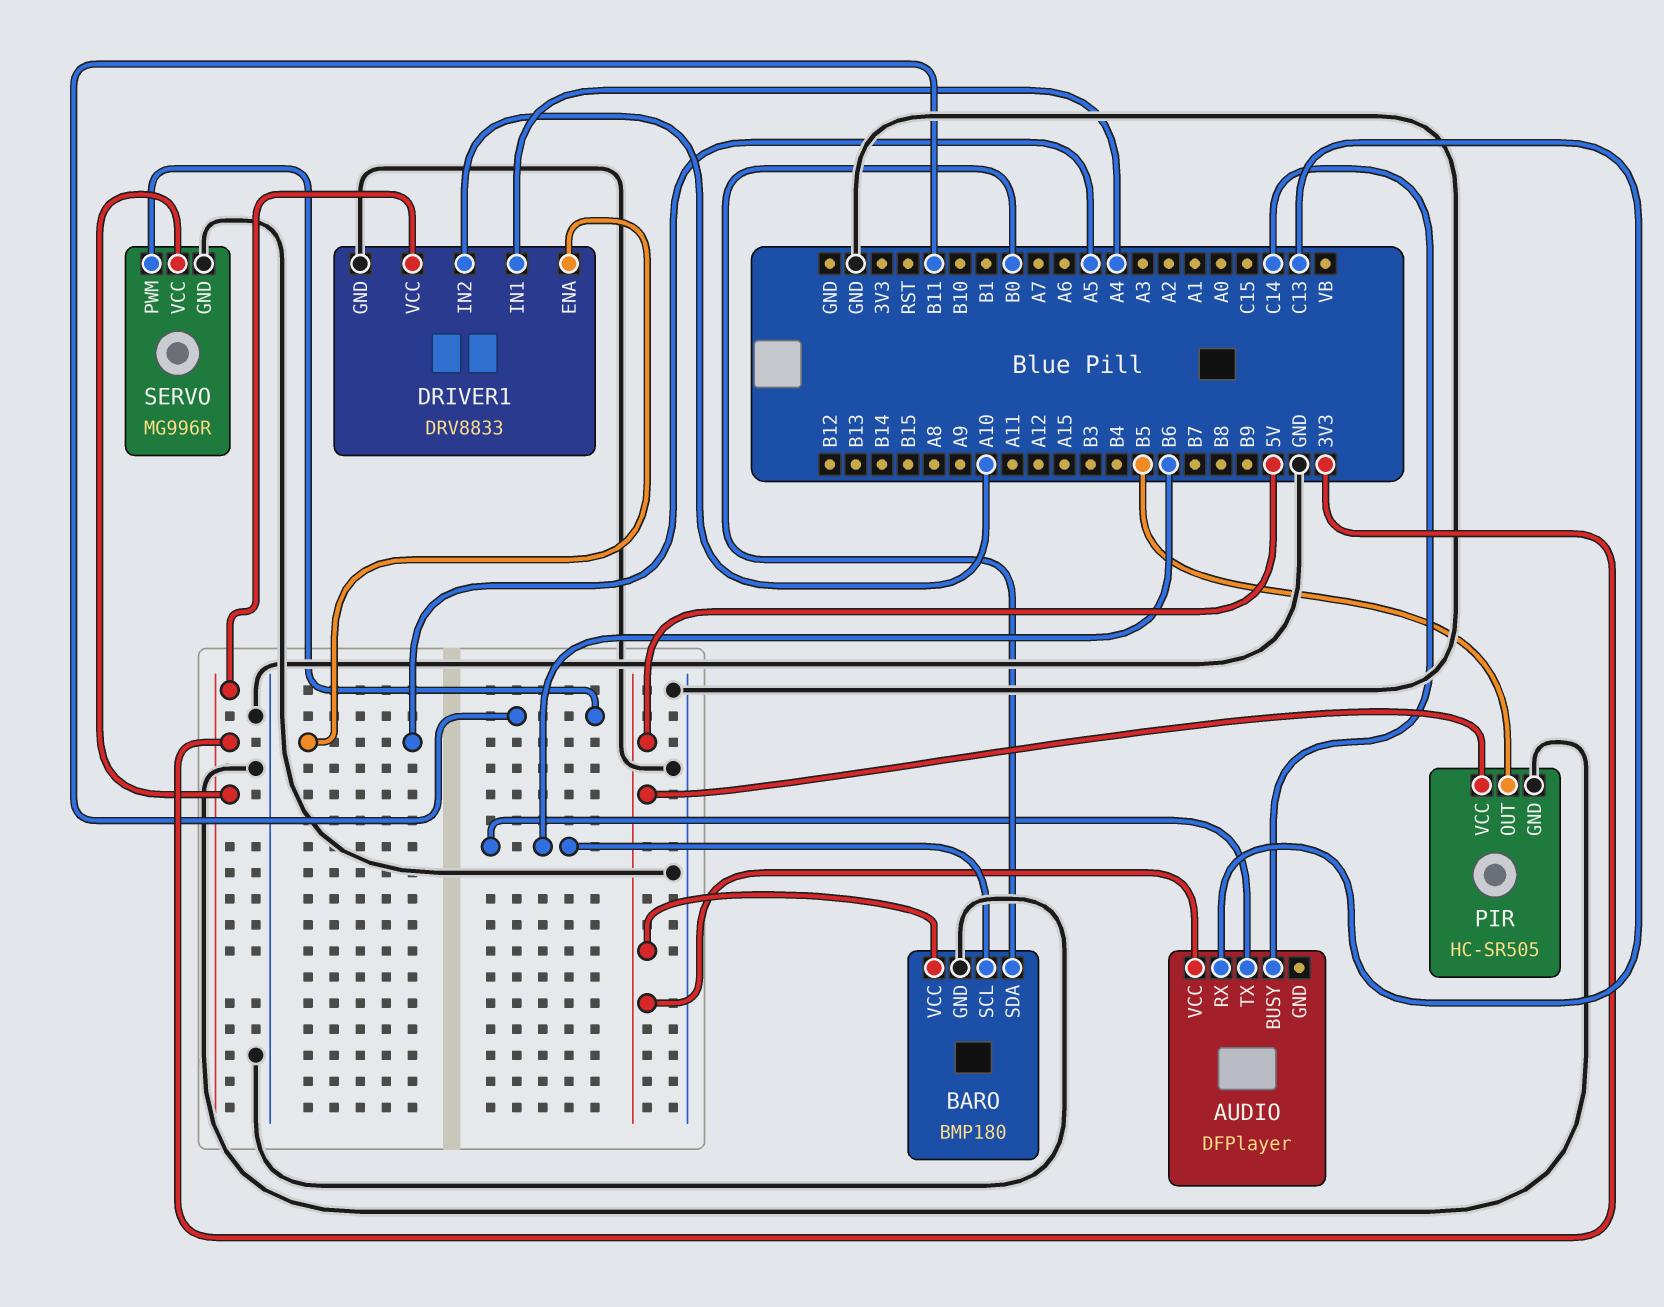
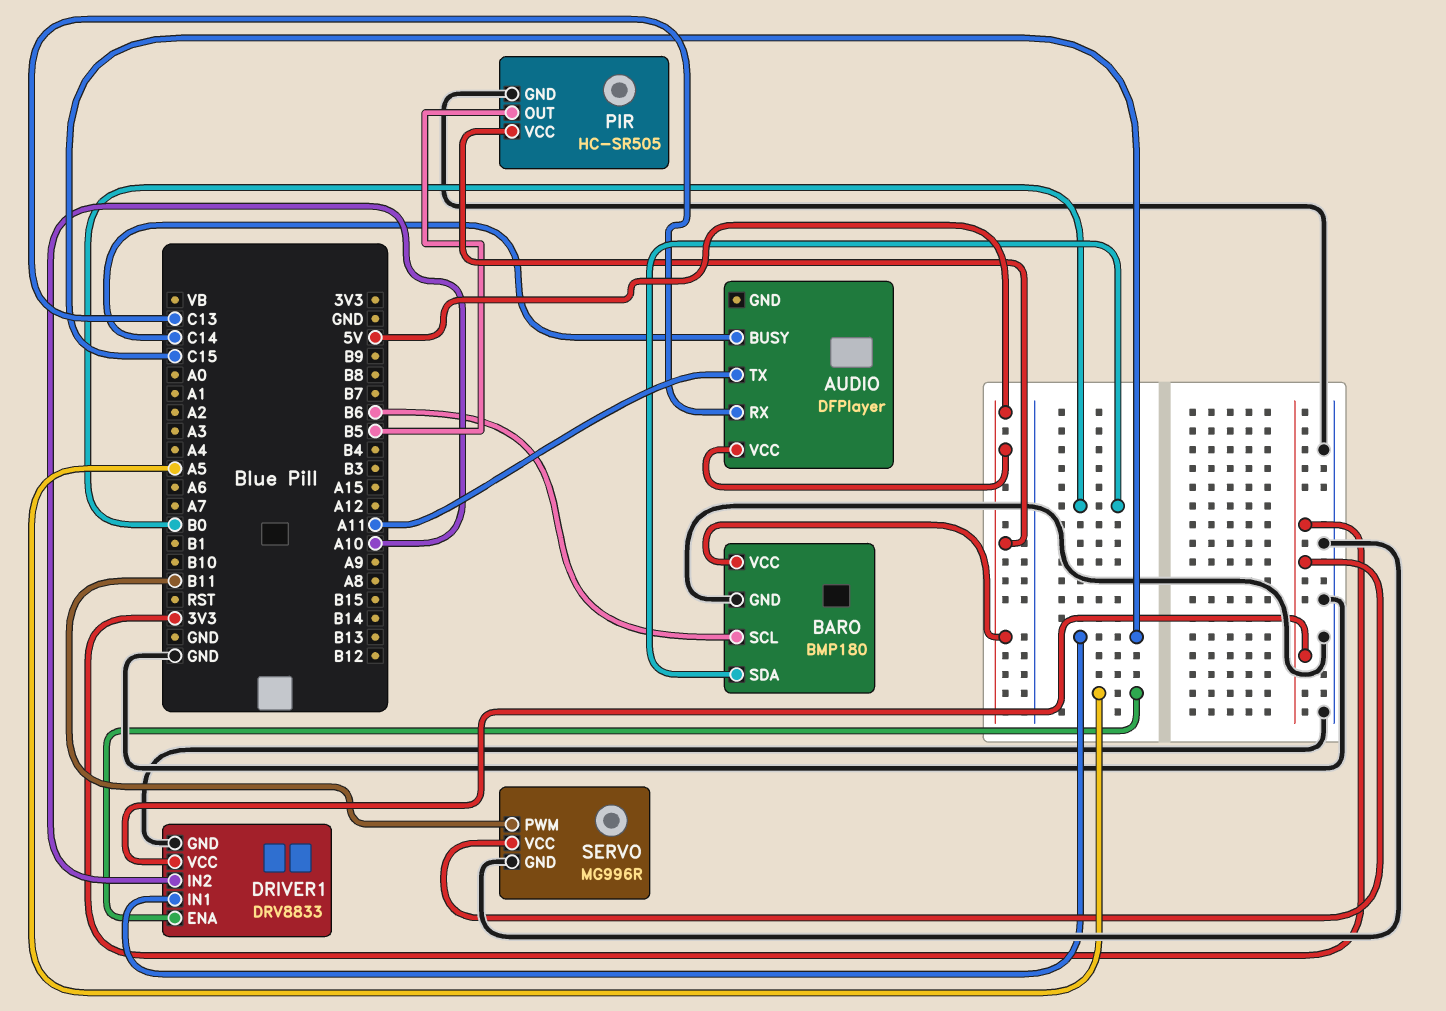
AUDIO pin TX: B6 -> A11
DRIVER1 pin IN1: A4 -> C15

